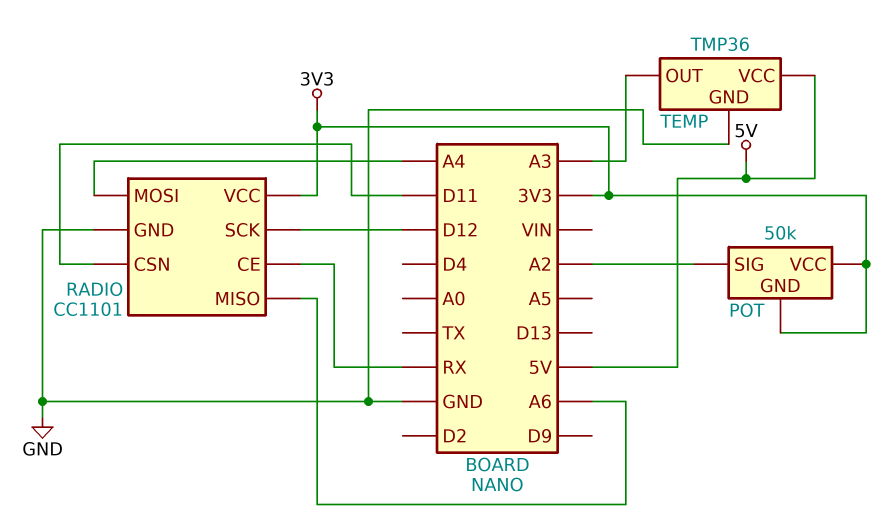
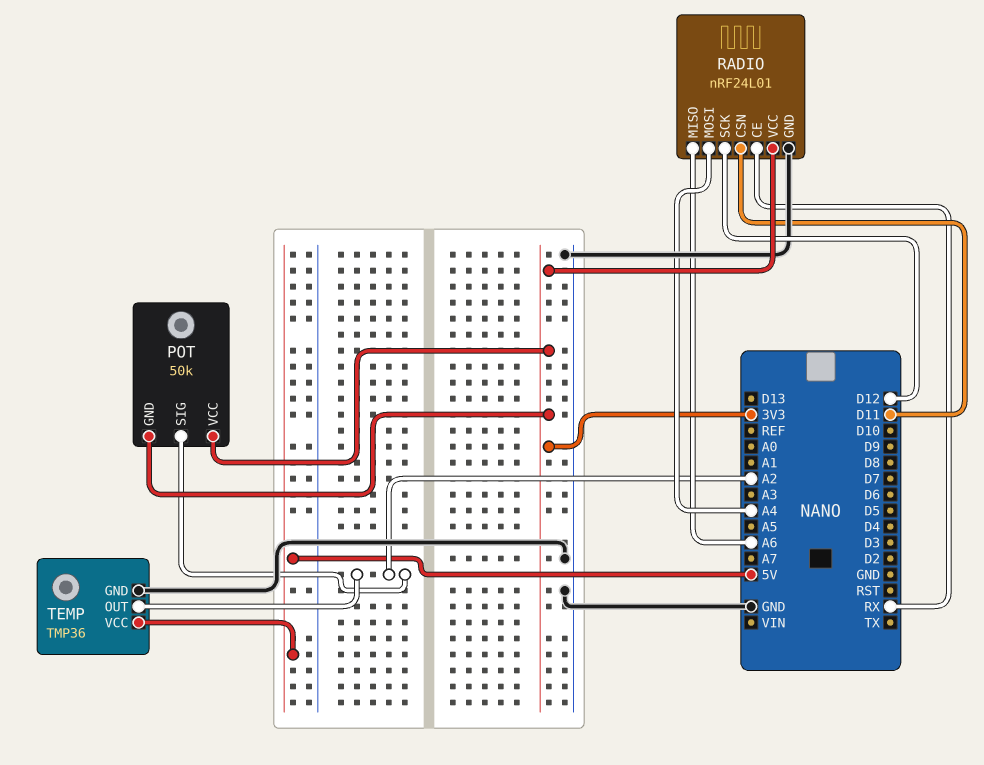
RADIO: CC1101 -> nRF24L01
TEMP pin OUT: A3 -> A2

